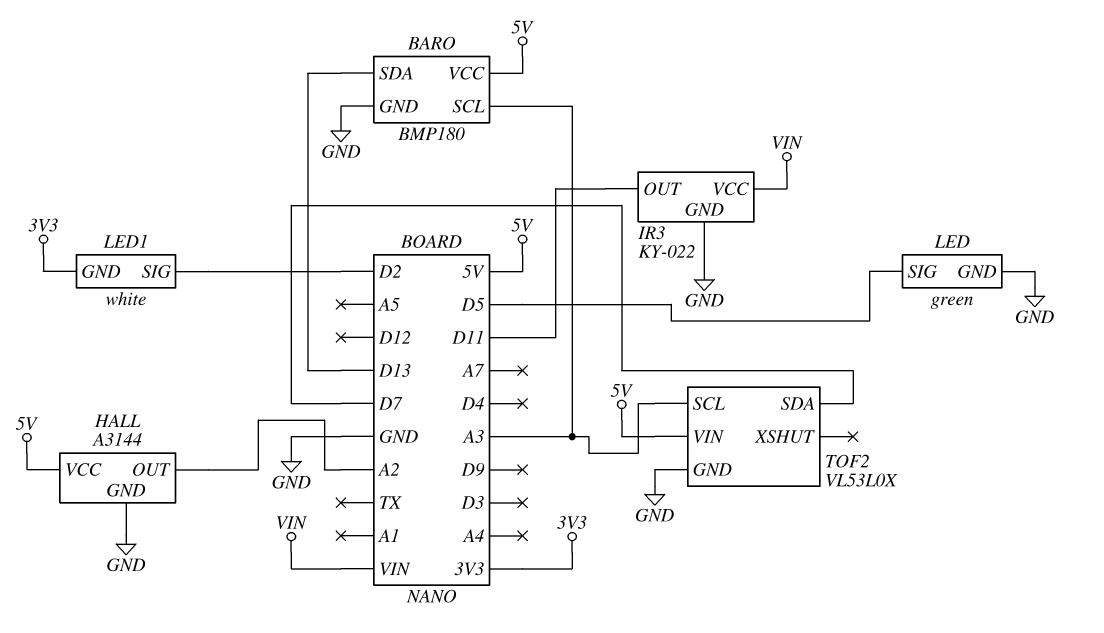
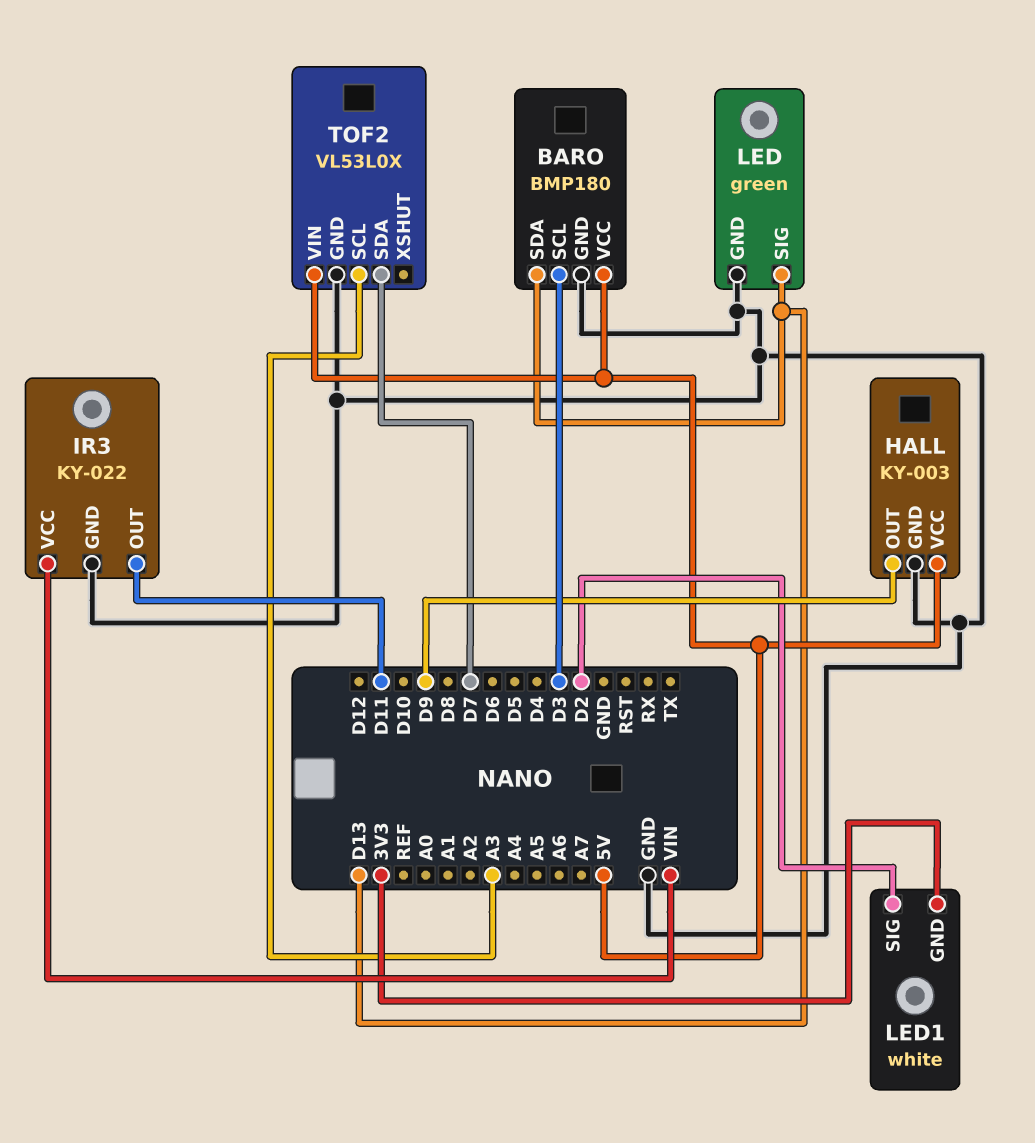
BARO pin SCL: A3 -> D3
HALL: A3144 -> KY-003
HALL pin OUT: A2 -> D9
LED pin SIG: D5 -> D13

